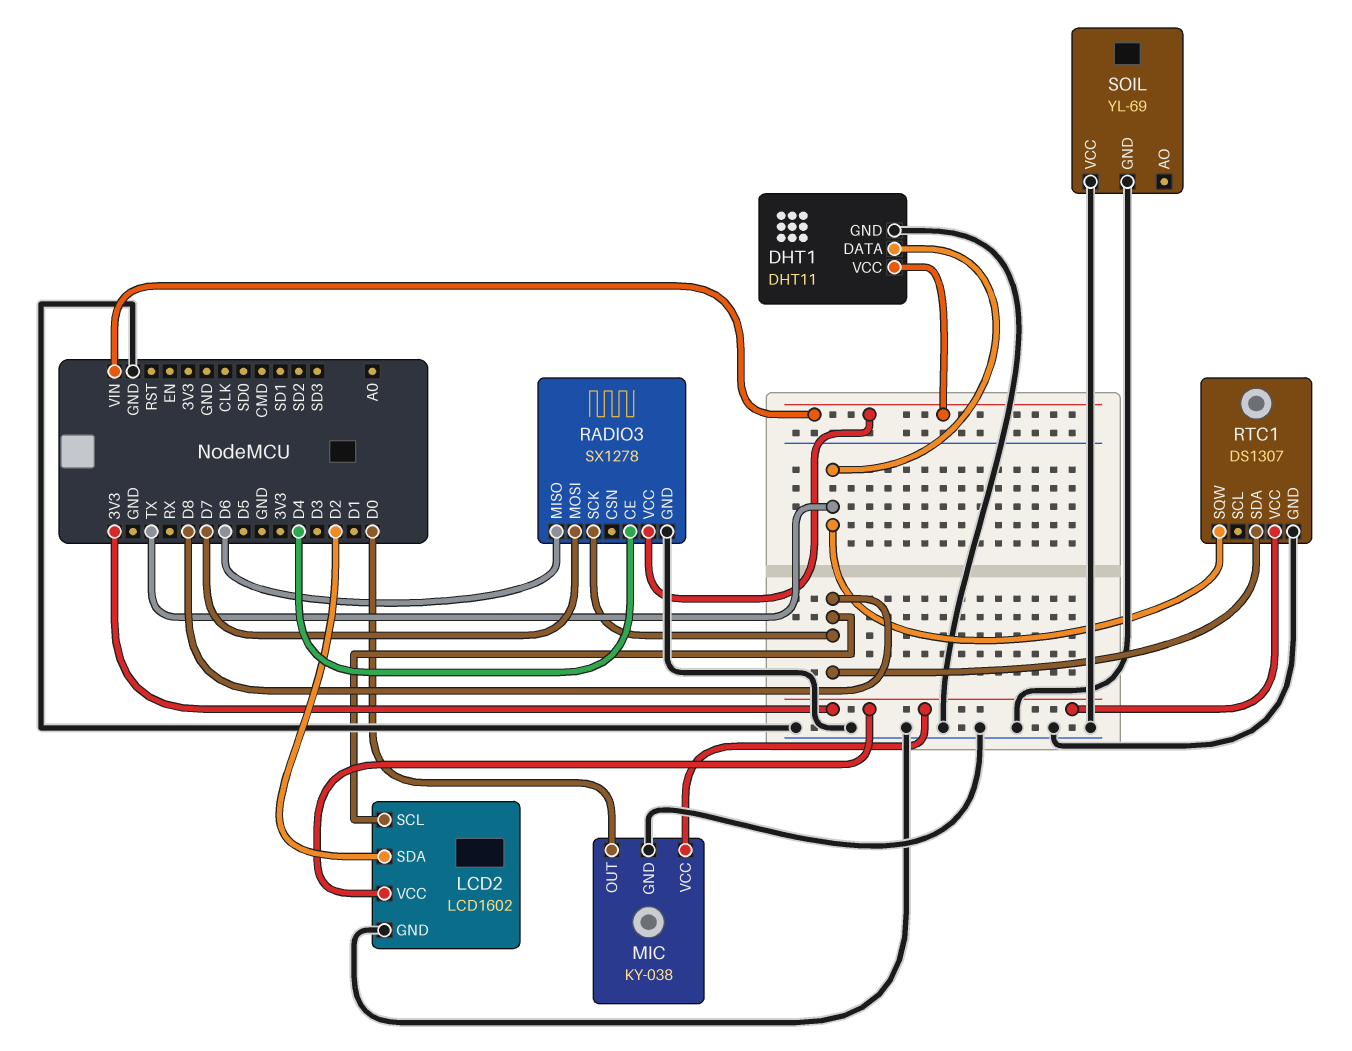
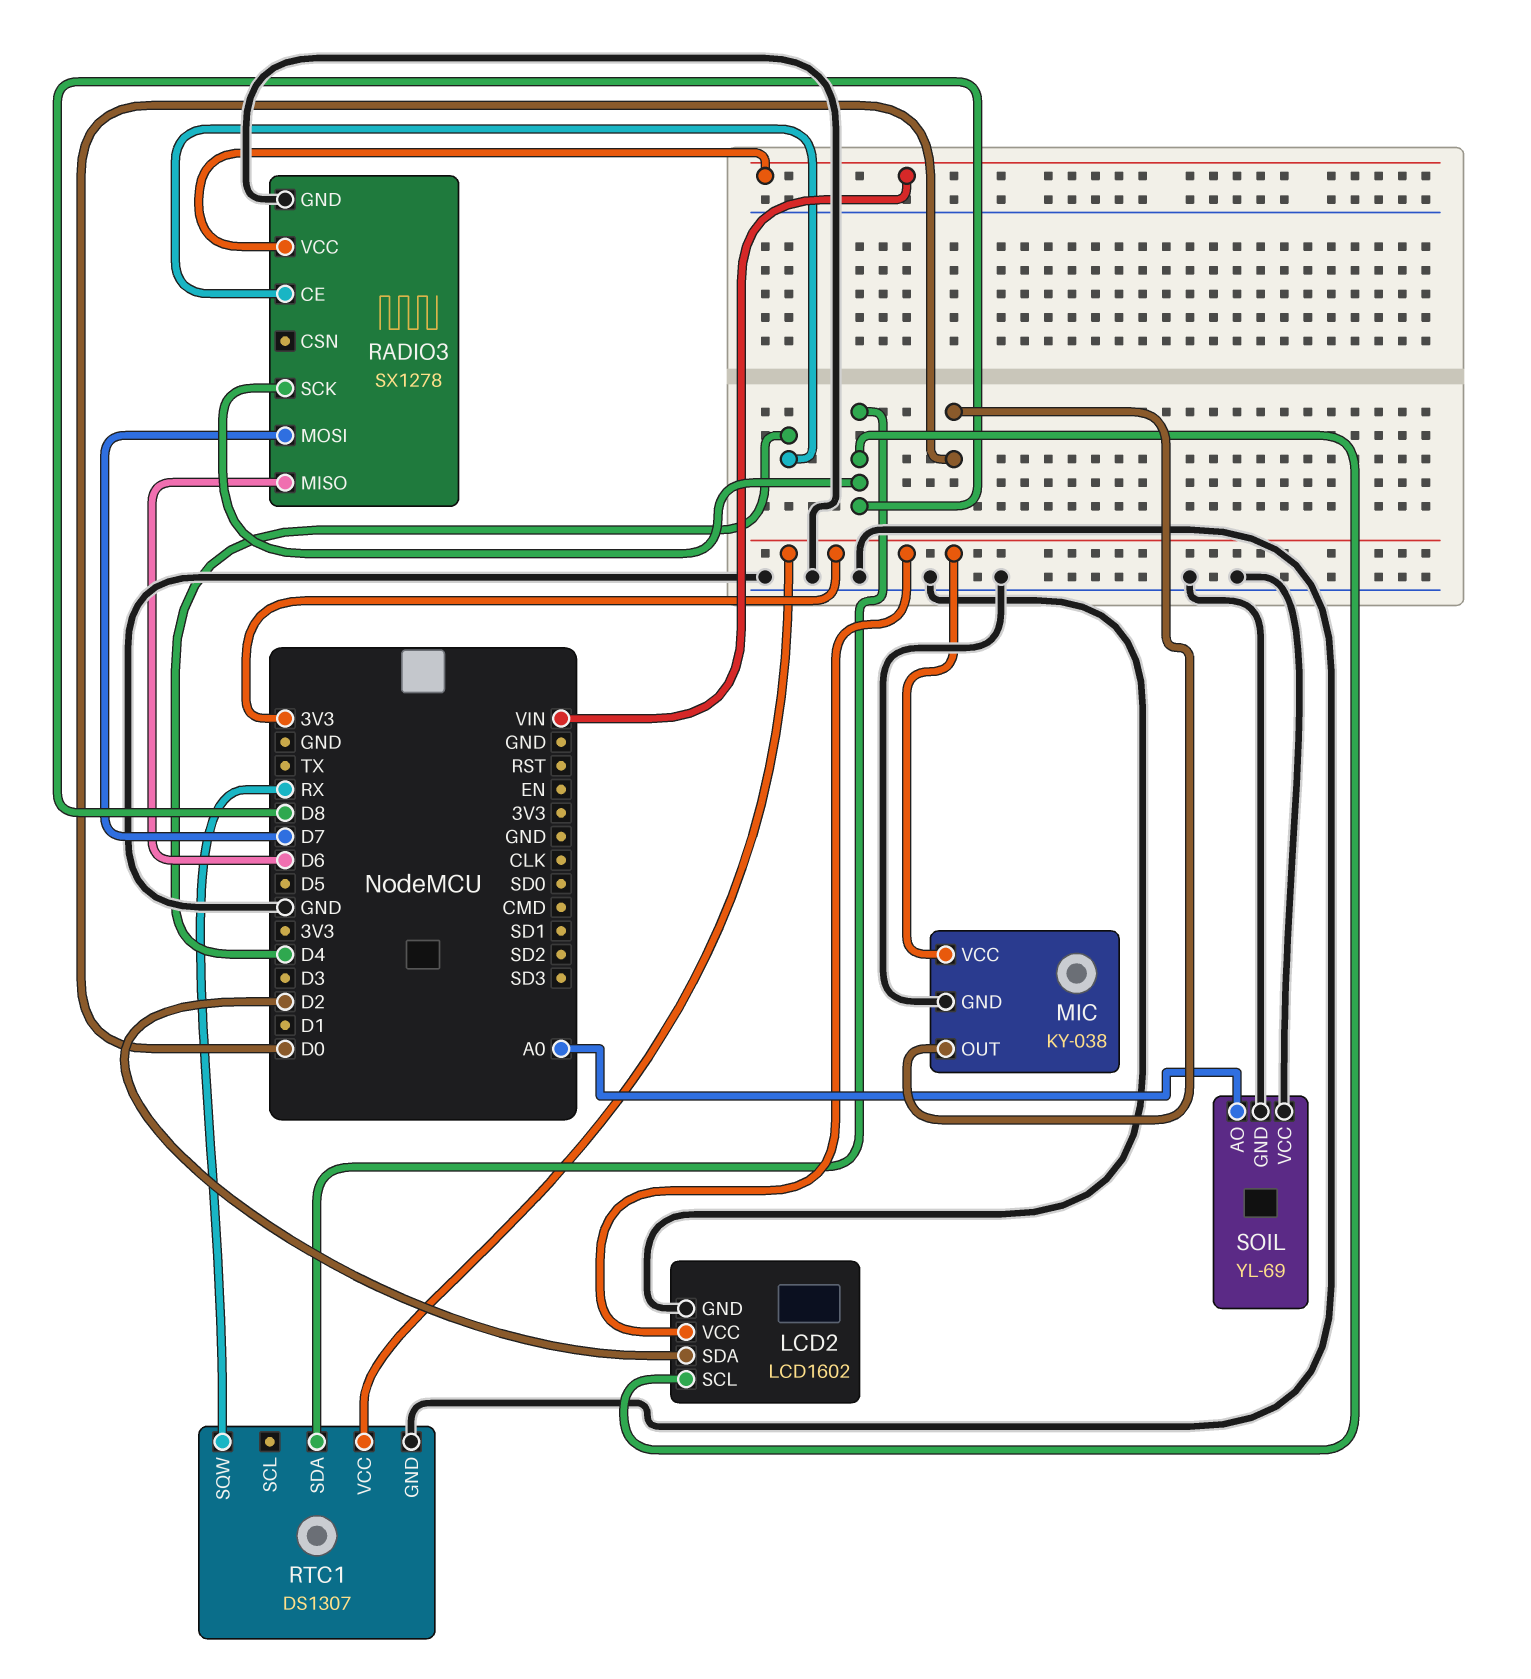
DHT1: DHT11 -> none
DHT1 pin DATA: TX -> none
DHT1 pin GND: GND -> none
DHT1 pin VCC: VIN -> none
RTC1 pin SQW: TX -> RX
SOIL pin AO: none -> A0

